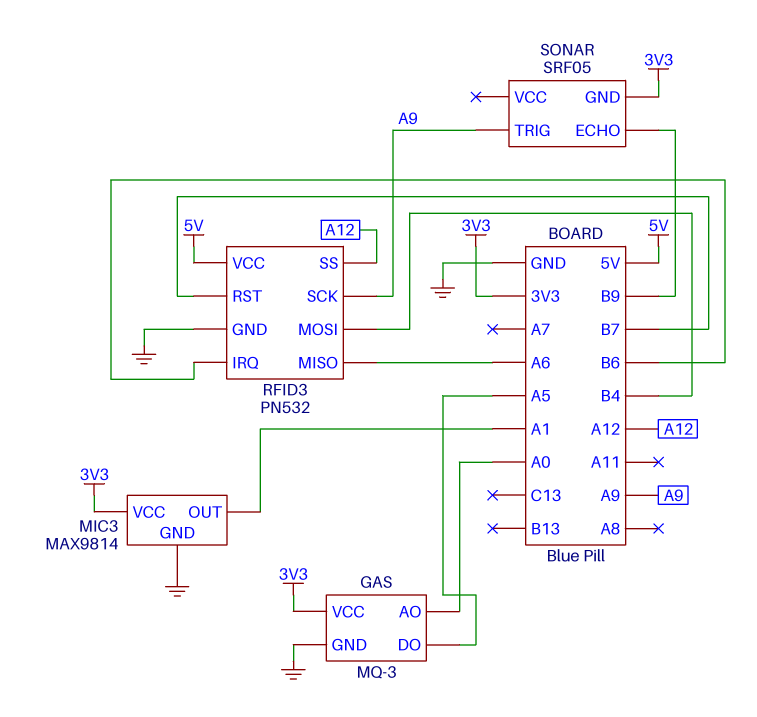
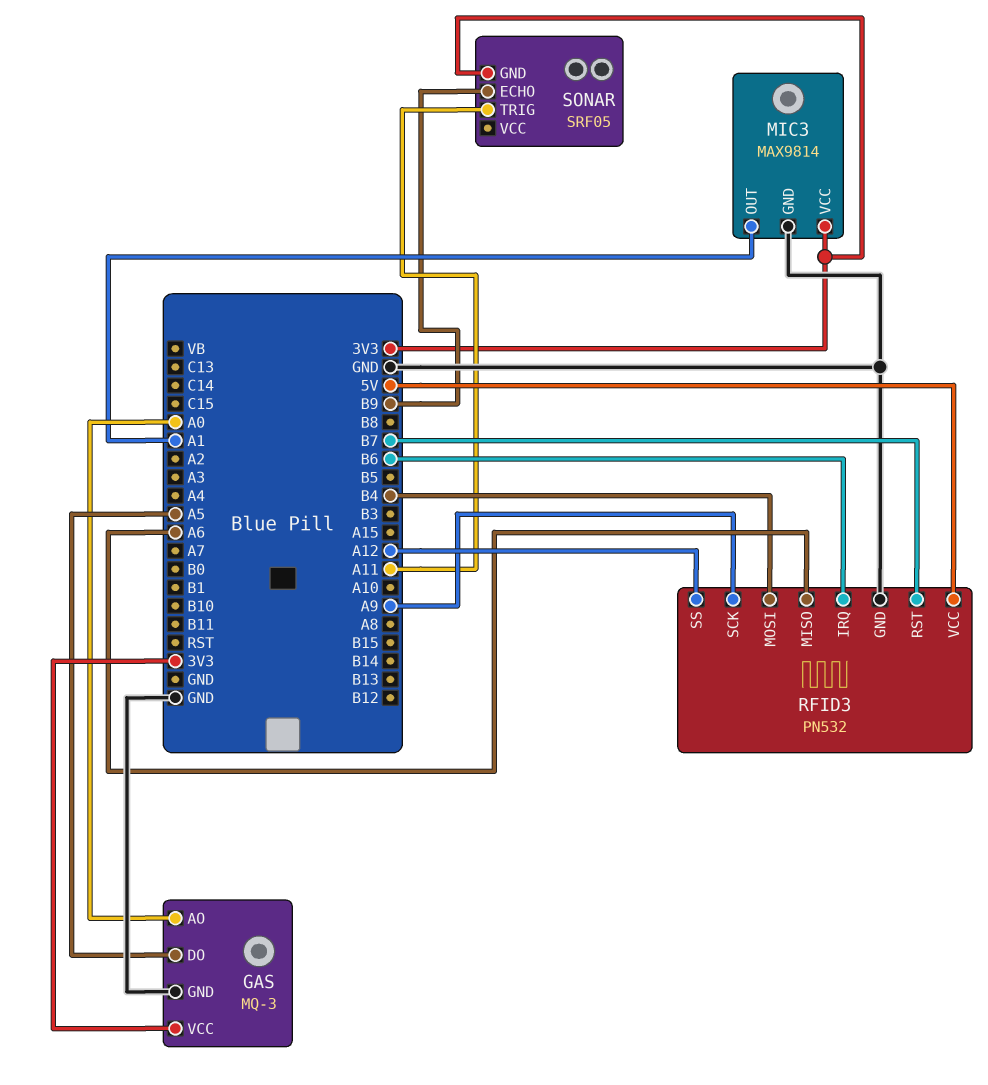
SONAR pin TRIG: A9 -> A11

